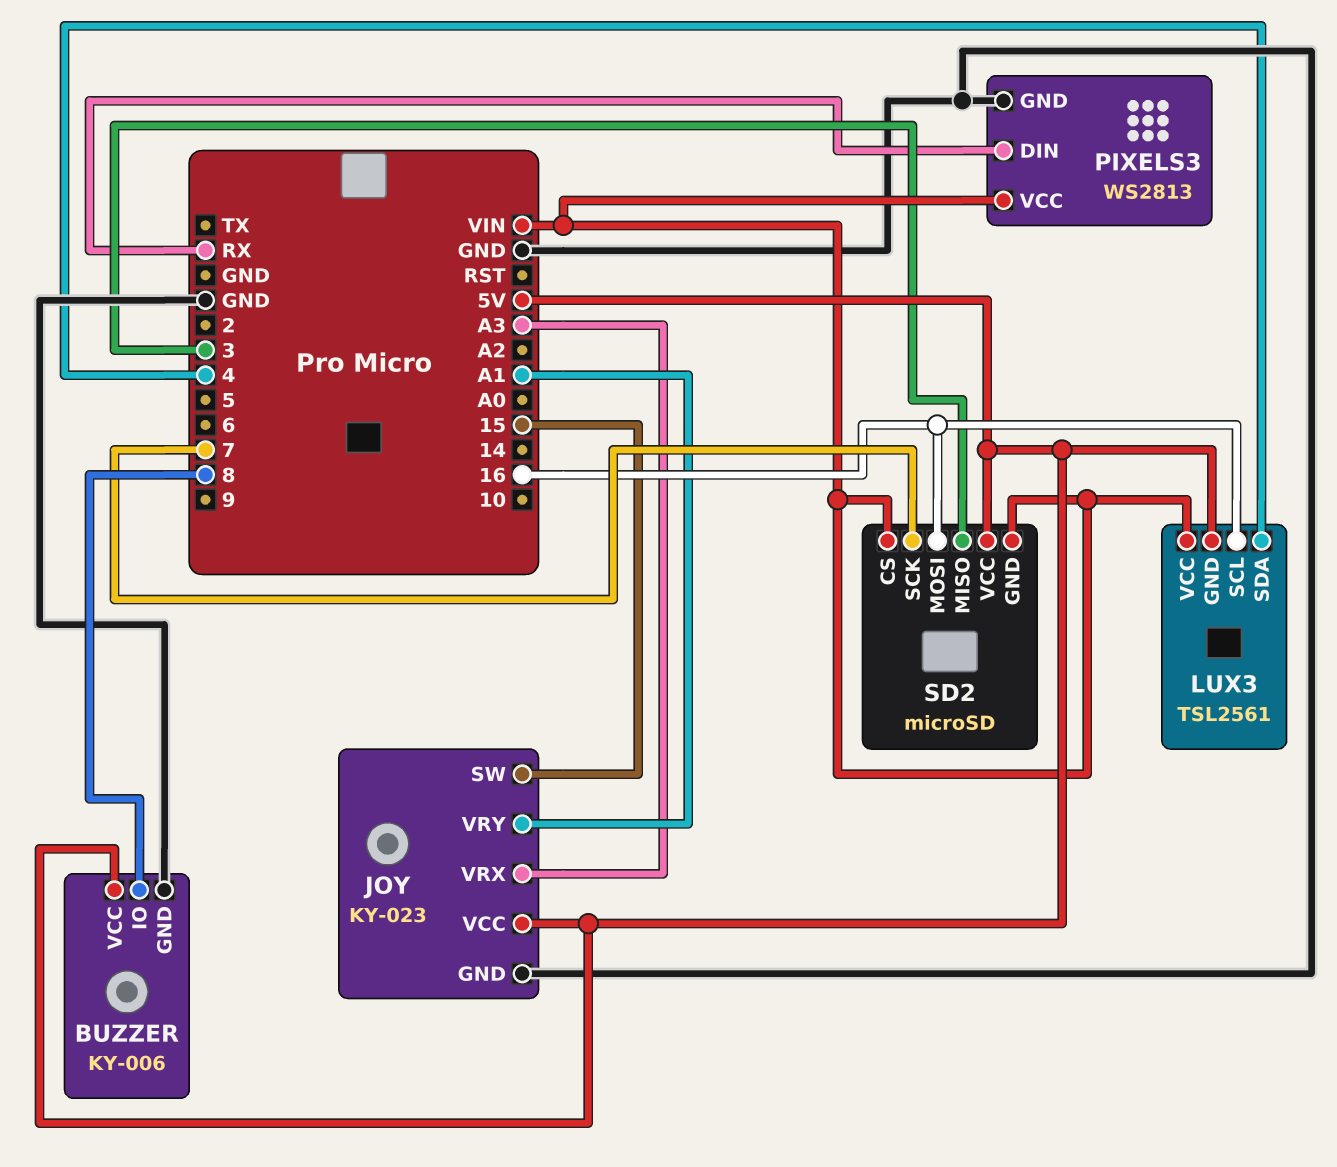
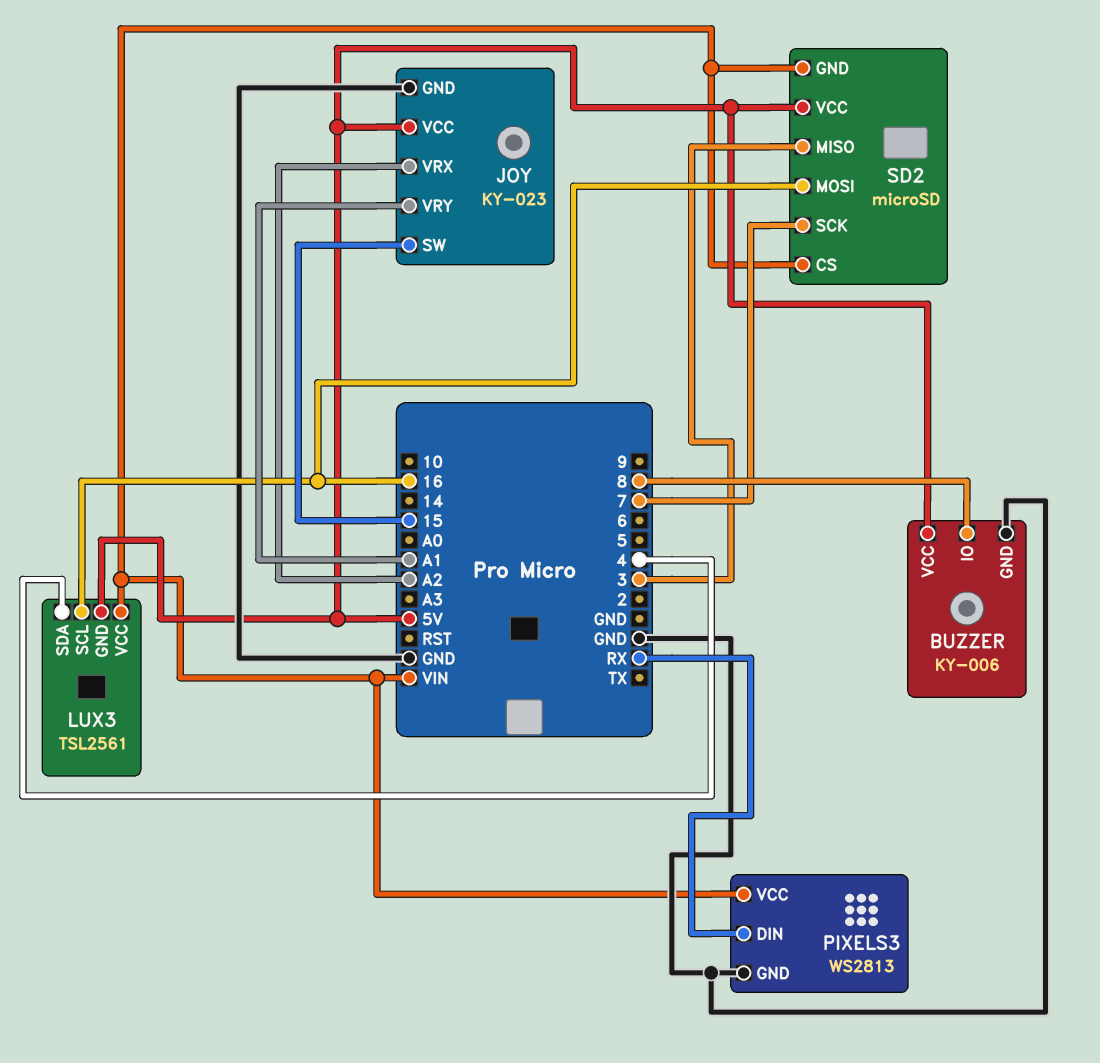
JOY pin VRX: A3 -> A2

